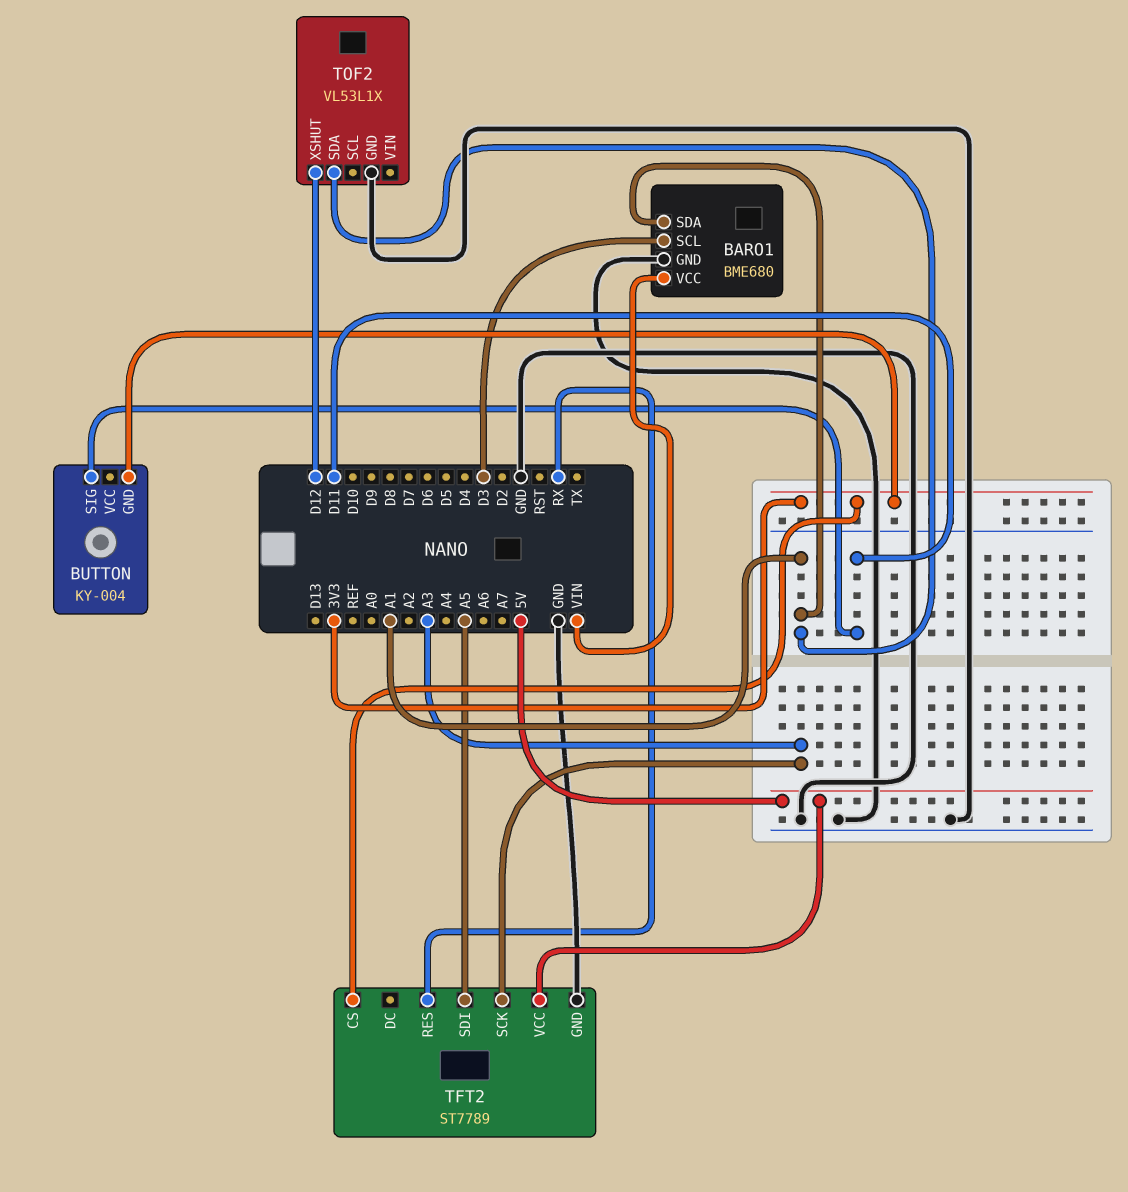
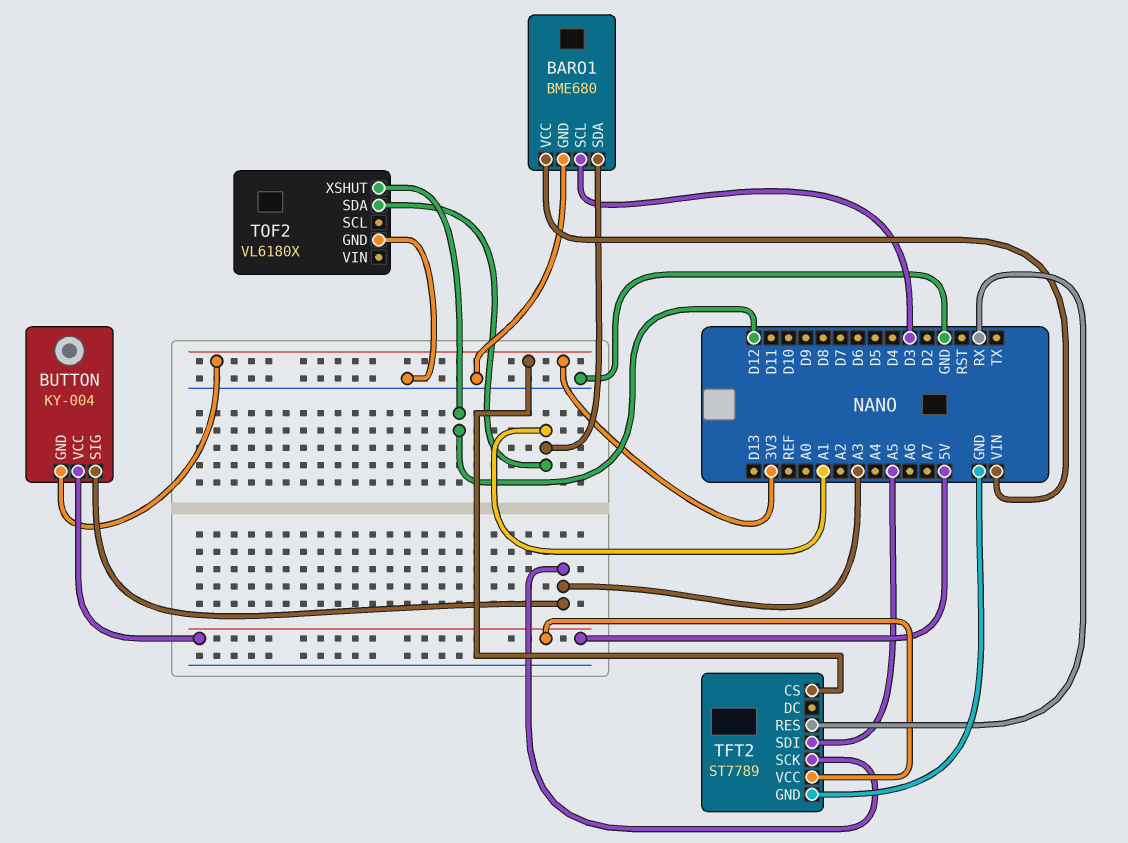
BUTTON pin SIG: D11 -> A3
BUTTON pin VCC: none -> 5V
TOF2: VL53L1X -> VL6180X

